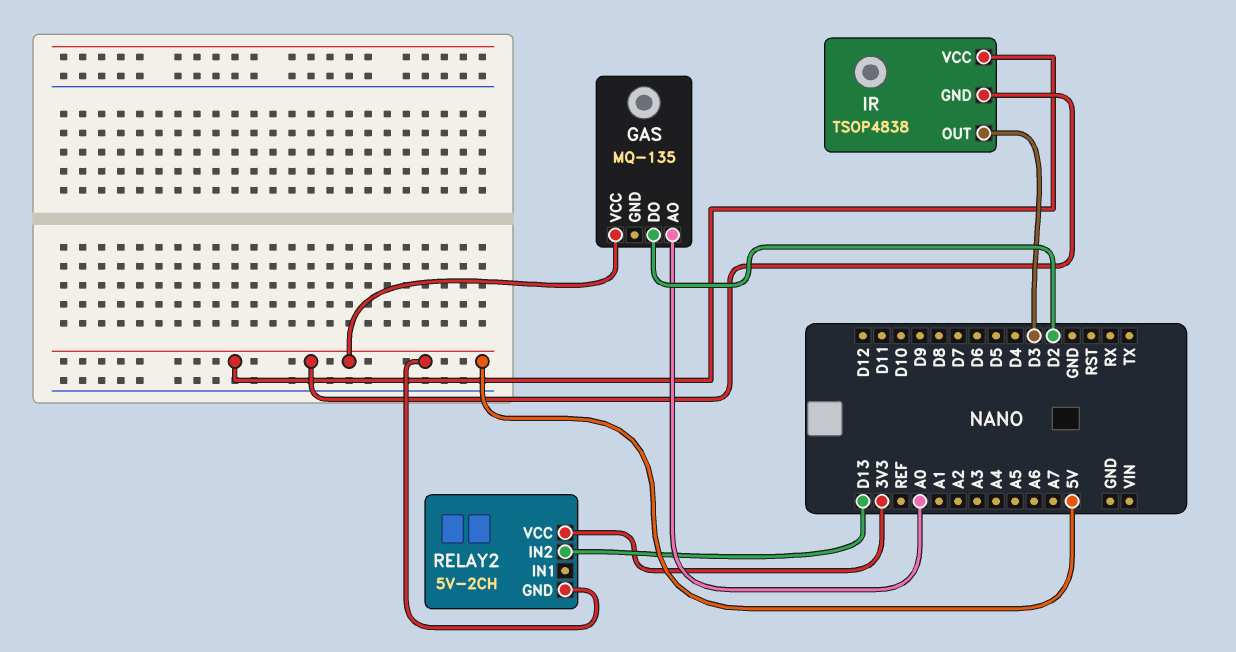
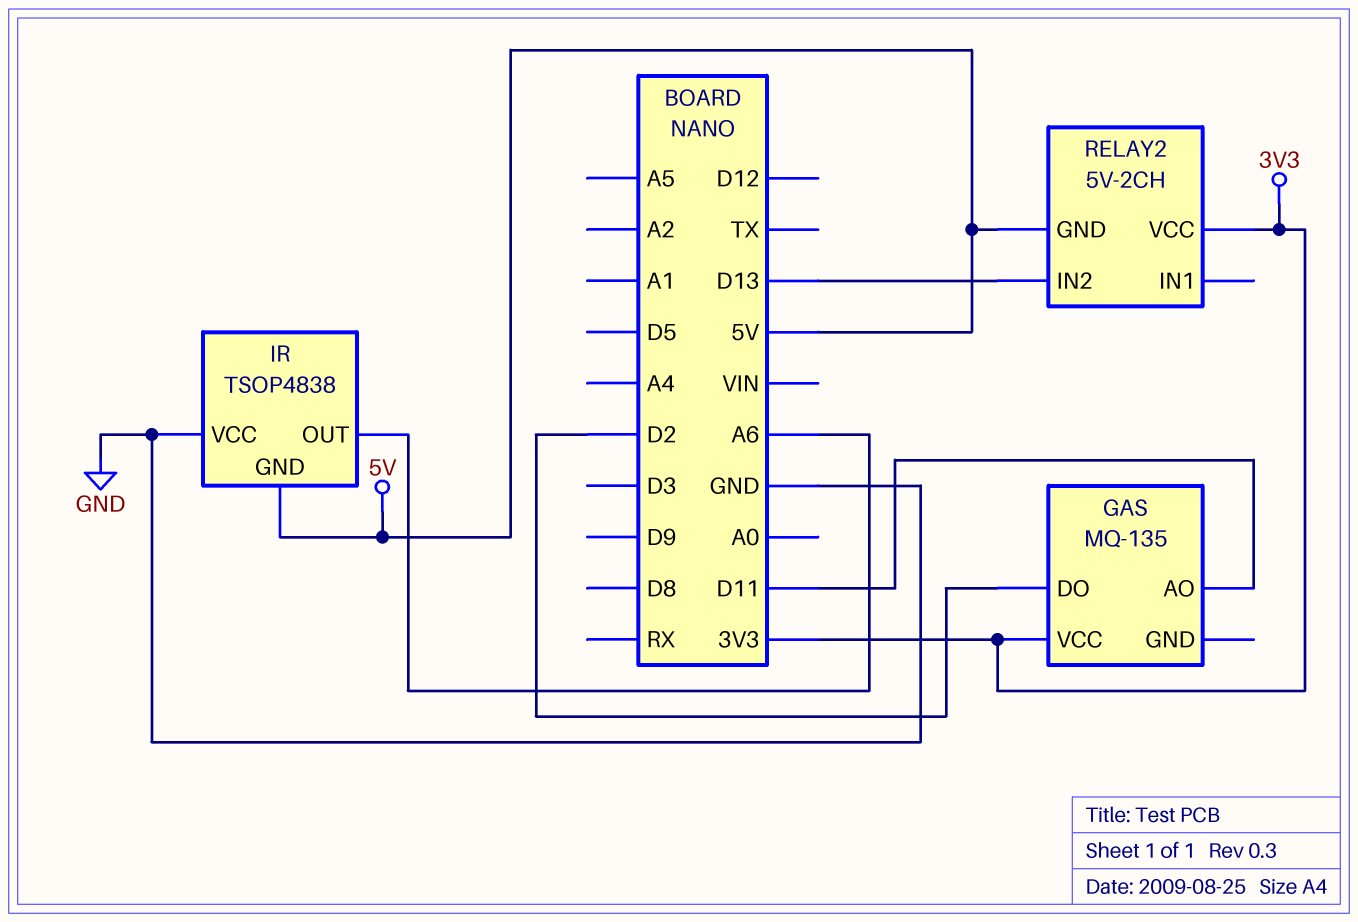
GAS pin AO: A0 -> D11
GAS pin VCC: 5V -> 3V3
IR pin OUT: D3 -> A6
IR pin VCC: 5V -> GND

